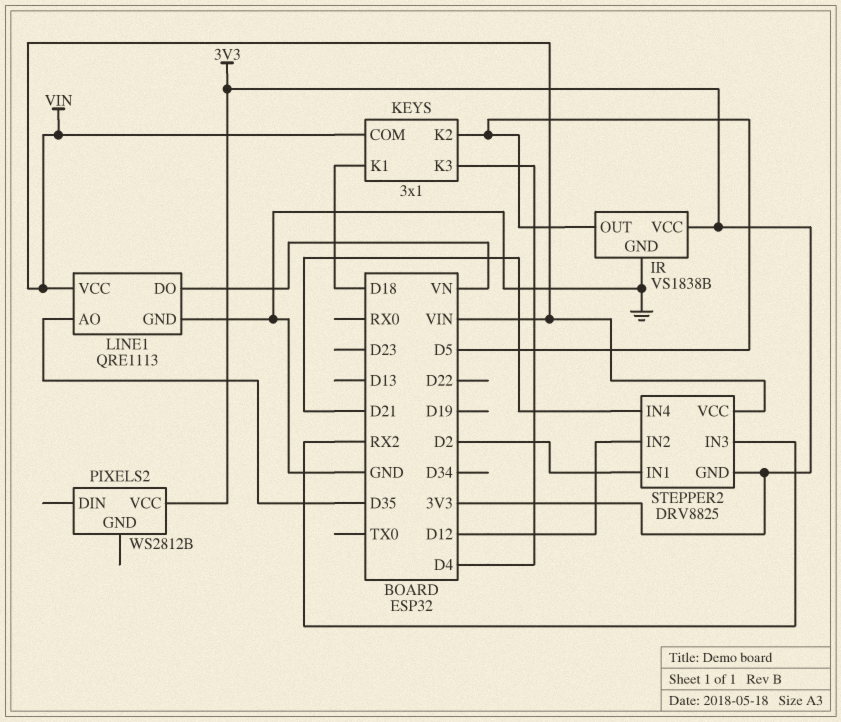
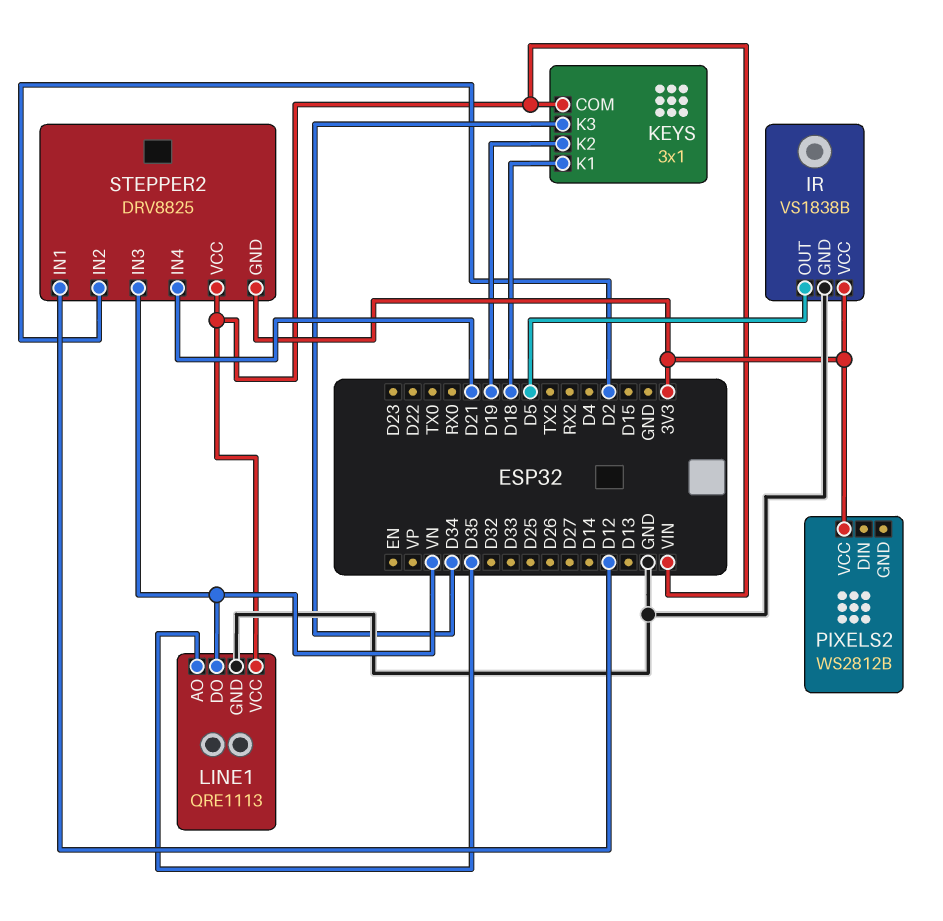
KEYS pin K2: D5 -> D19
KEYS pin K3: D4 -> D34
STEPPER2 pin IN1: D2 -> D12
STEPPER2 pin IN2: D12 -> D2
STEPPER2 pin IN3: RX2 -> VN

